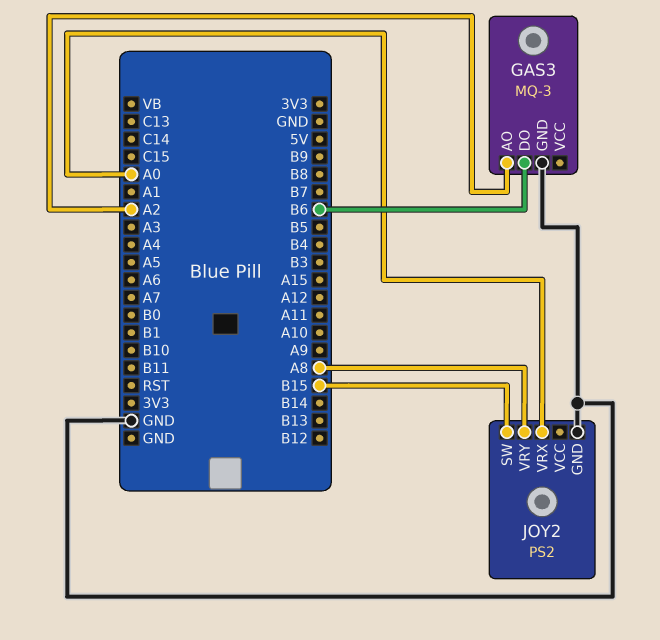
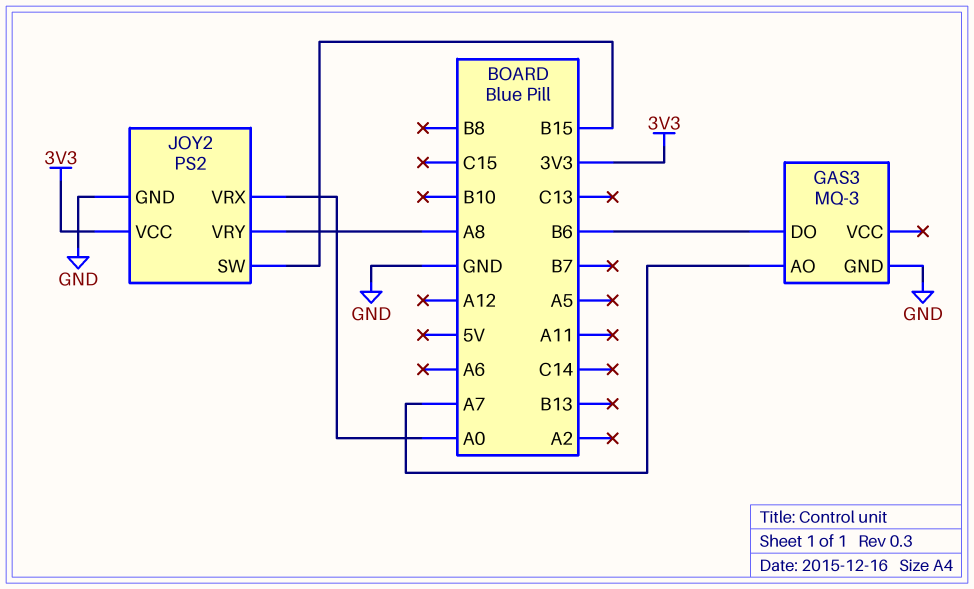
GAS3 pin AO: A2 -> A7
JOY2 pin VCC: none -> 3V3

